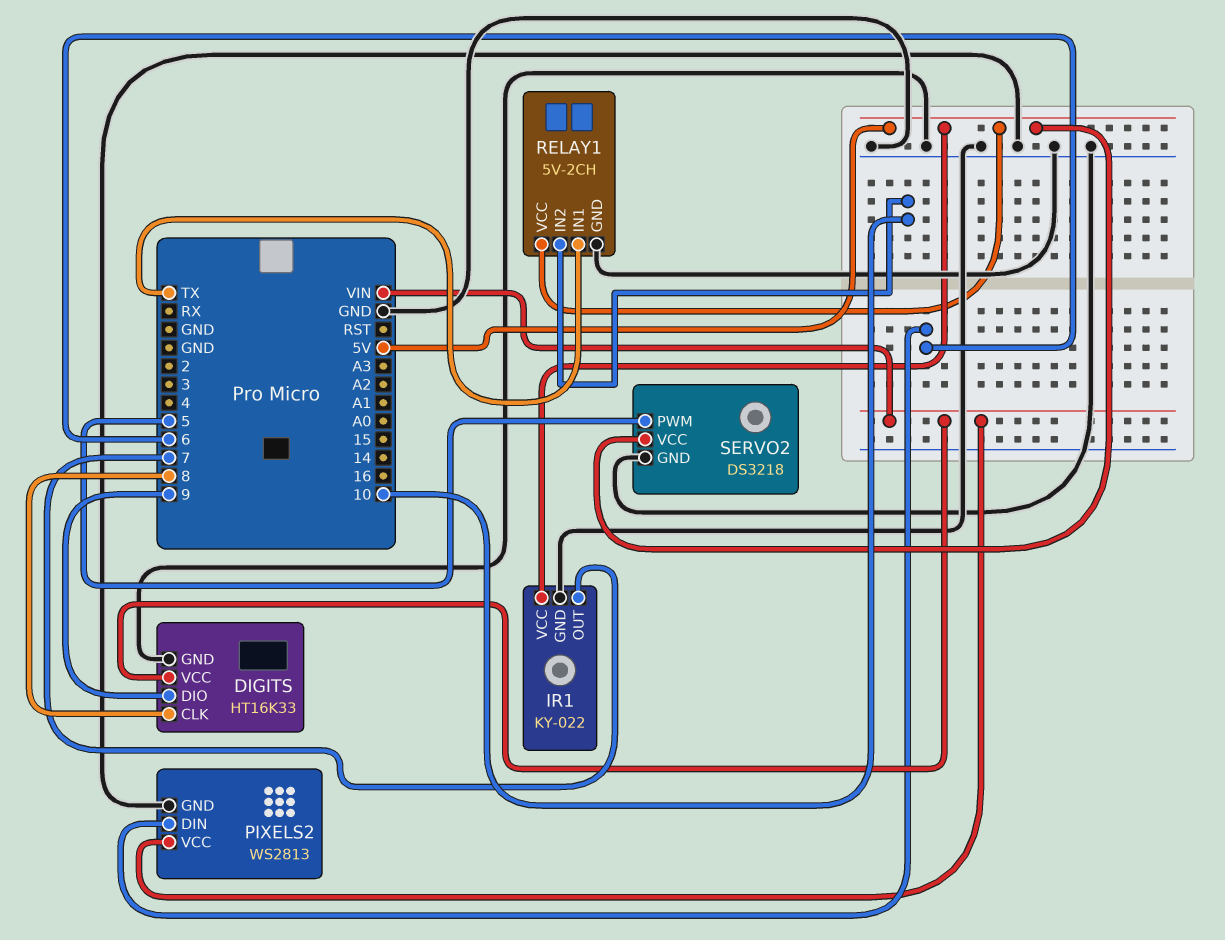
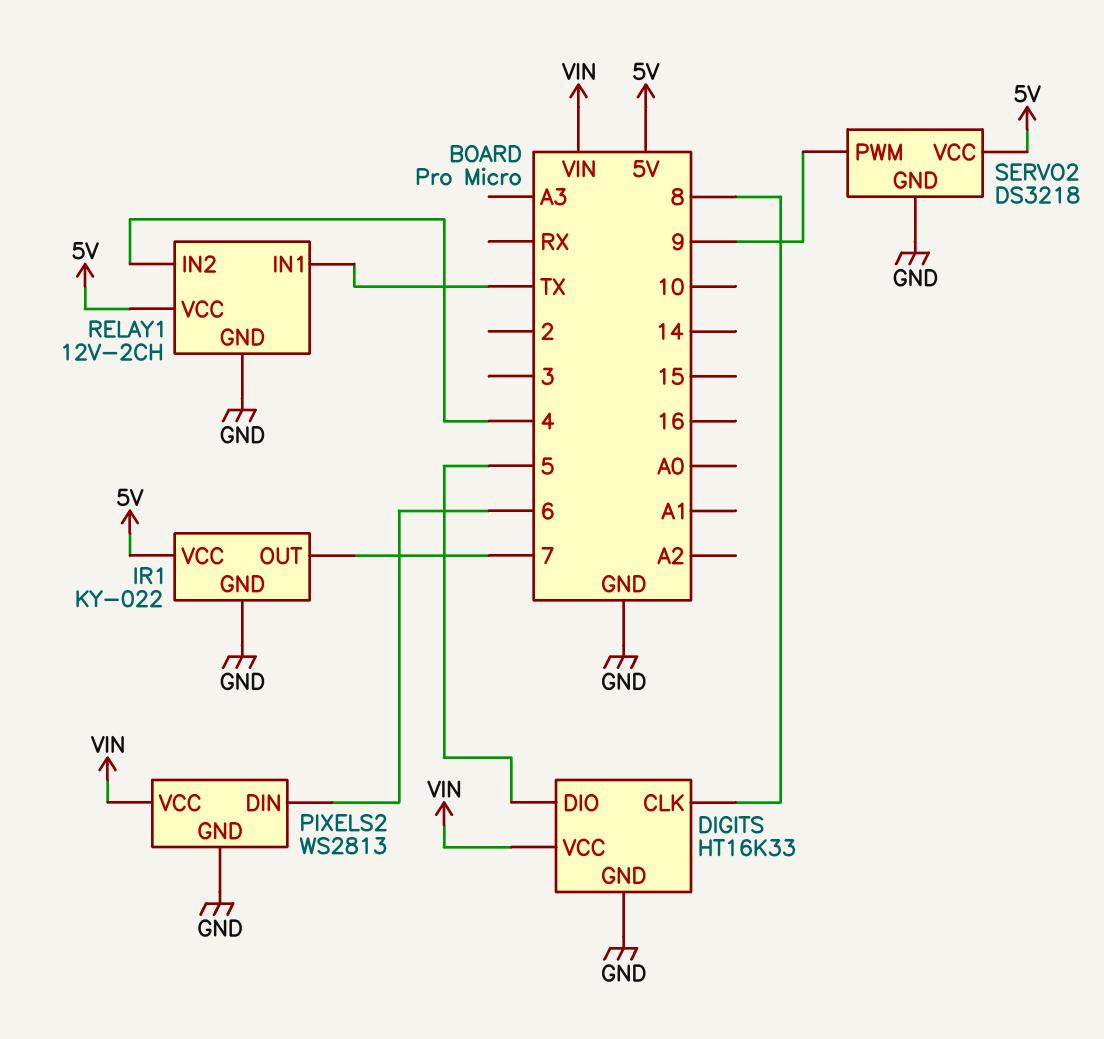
DIGITS pin DIO: 9 -> 5
RELAY1: 5V-2CH -> 12V-2CH
RELAY1 pin IN2: 10 -> 4
SERVO2 pin PWM: 5 -> 9

